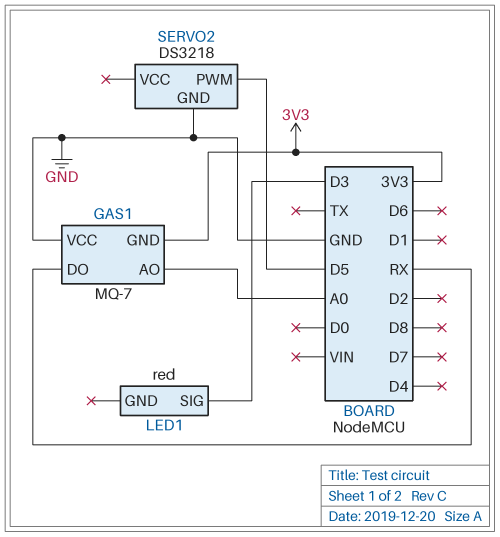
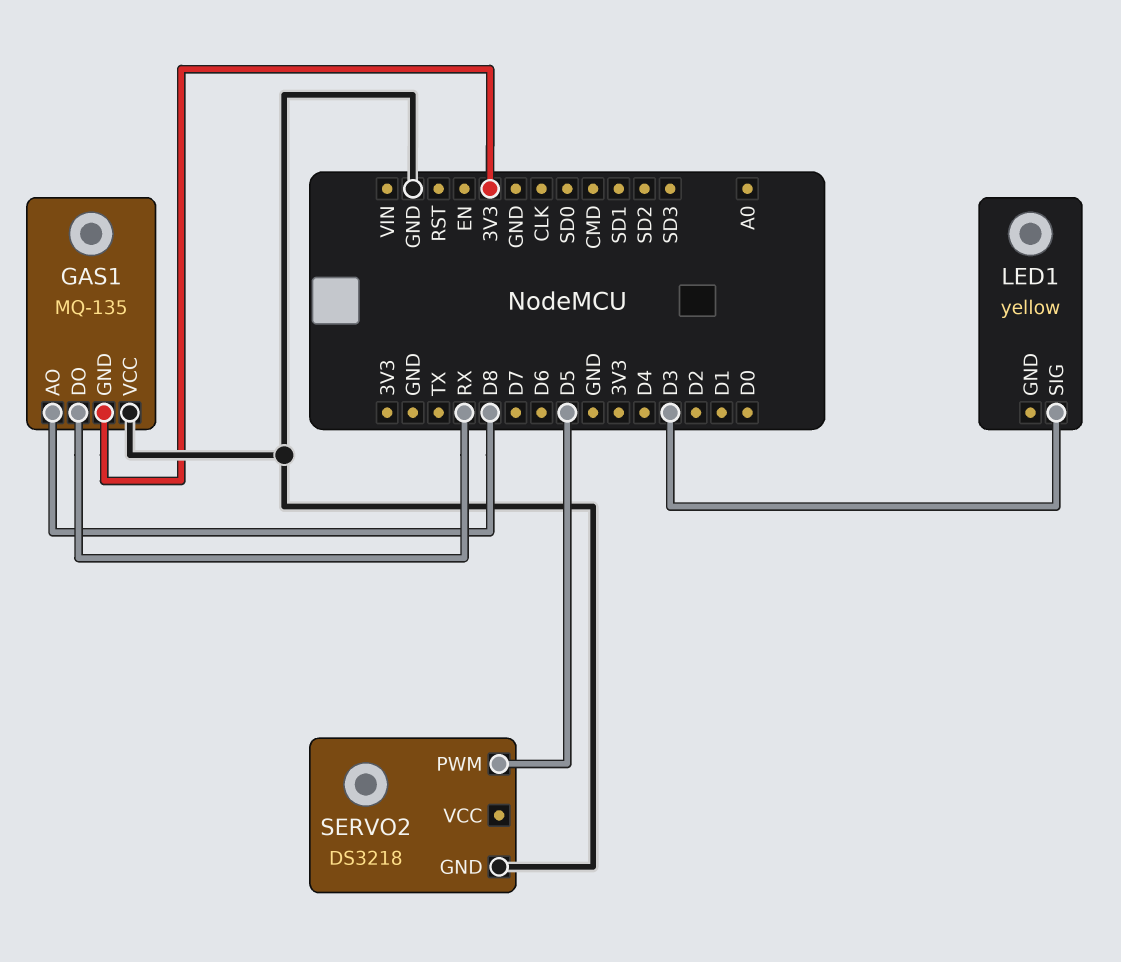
GAS1: MQ-7 -> MQ-135
GAS1 pin AO: A0 -> D8
LED1: red -> yellow

